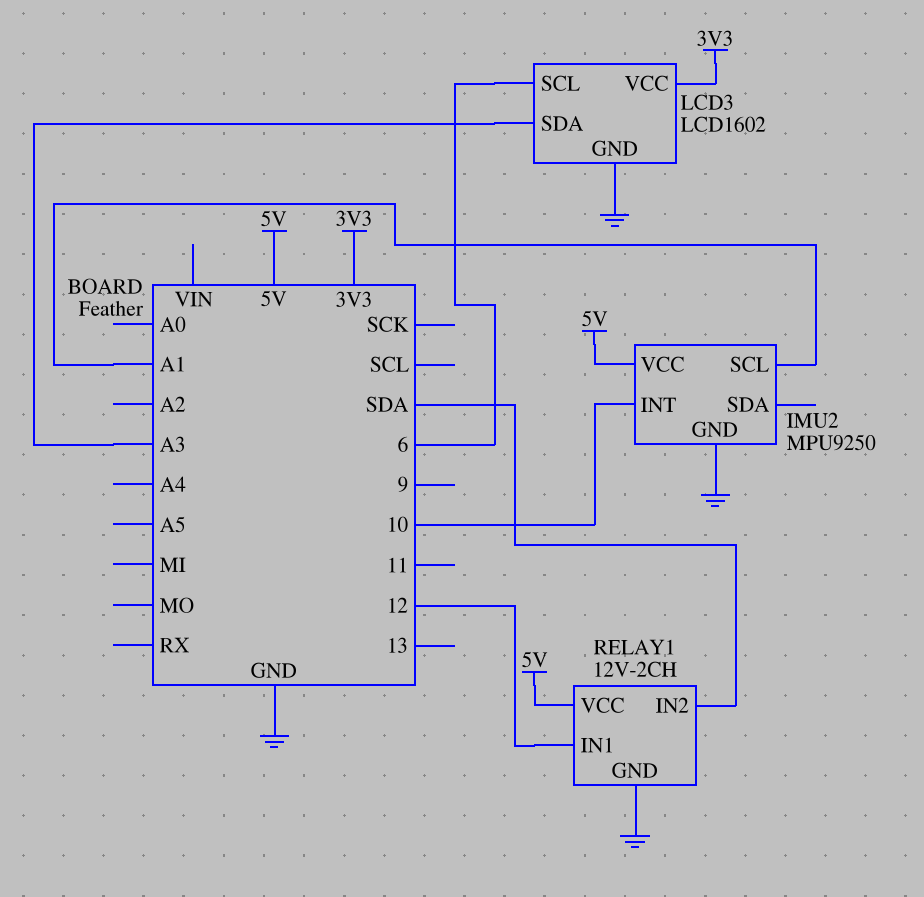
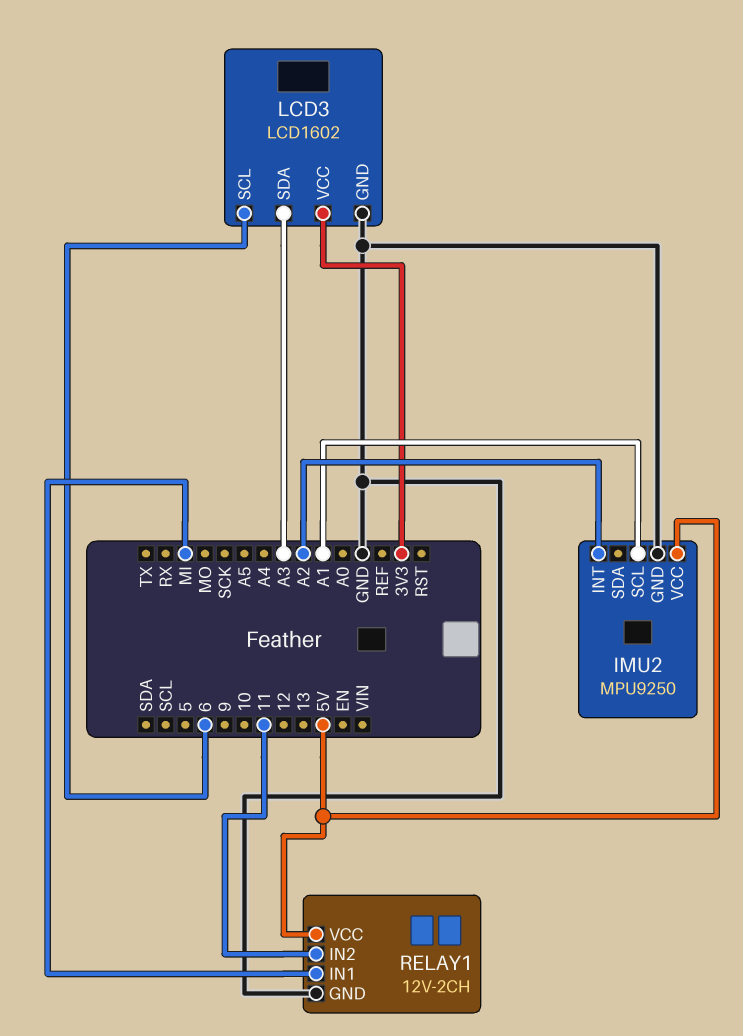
IMU2 pin INT: 10 -> A2
RELAY1 pin IN1: 12 -> MI
RELAY1 pin IN2: SDA -> 11

